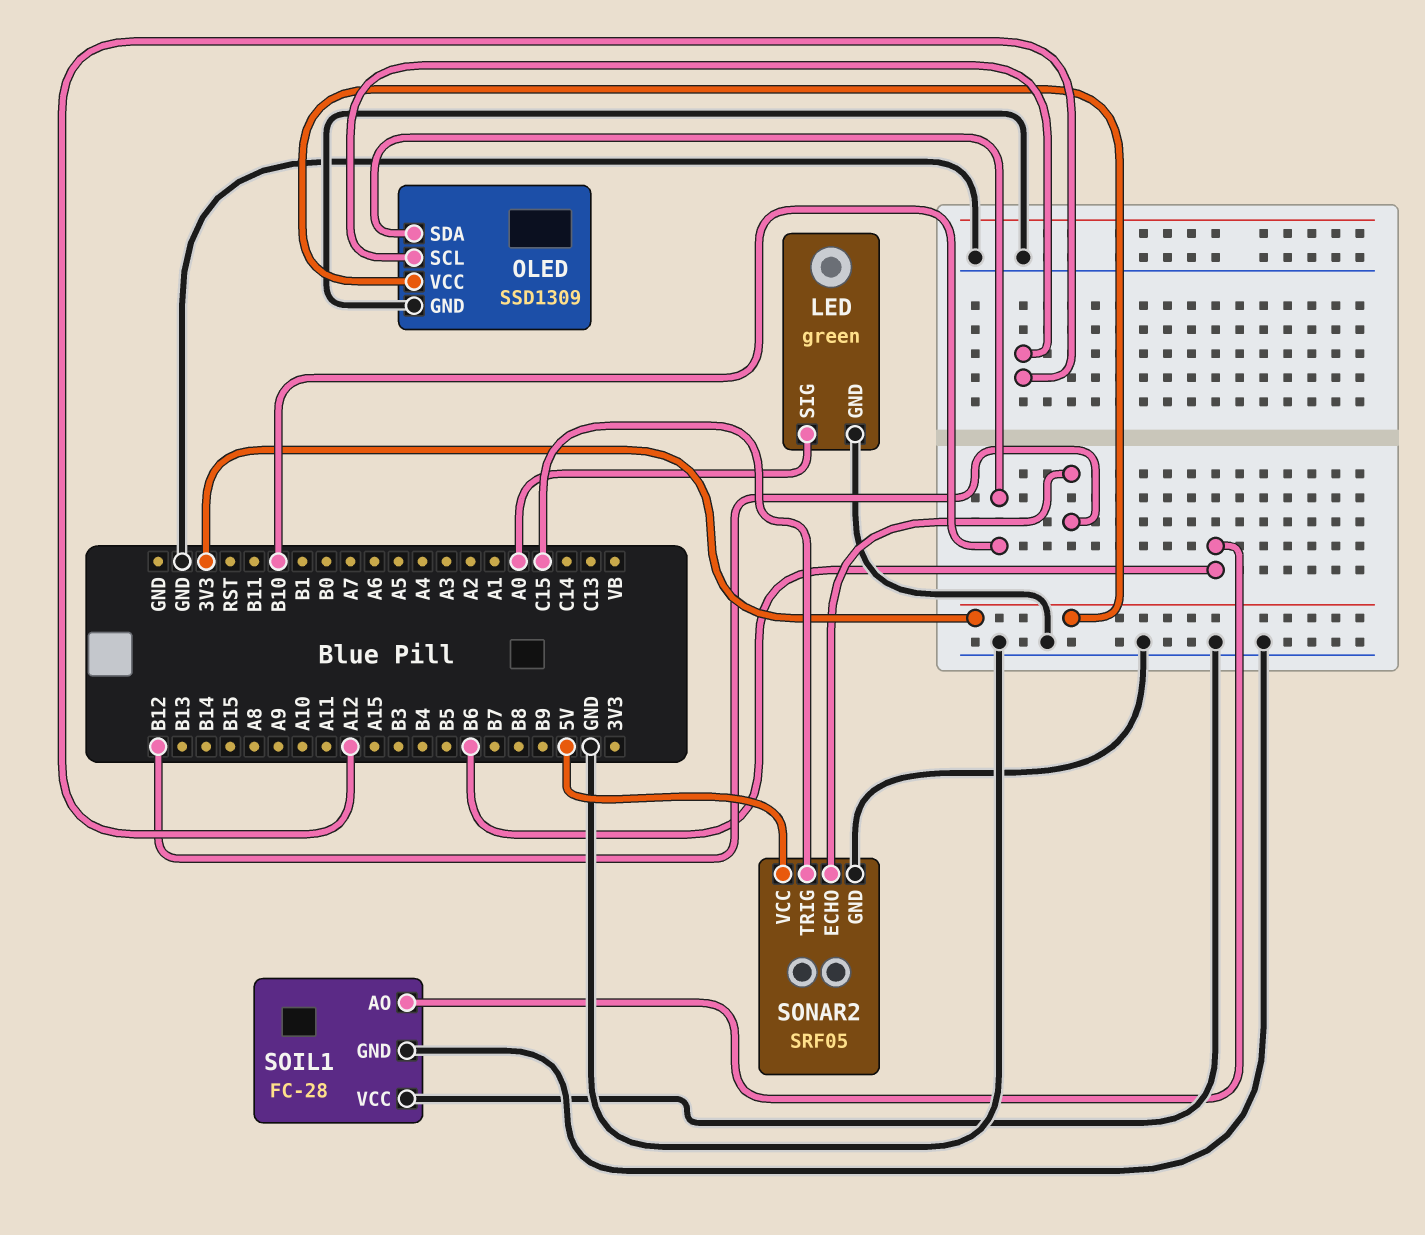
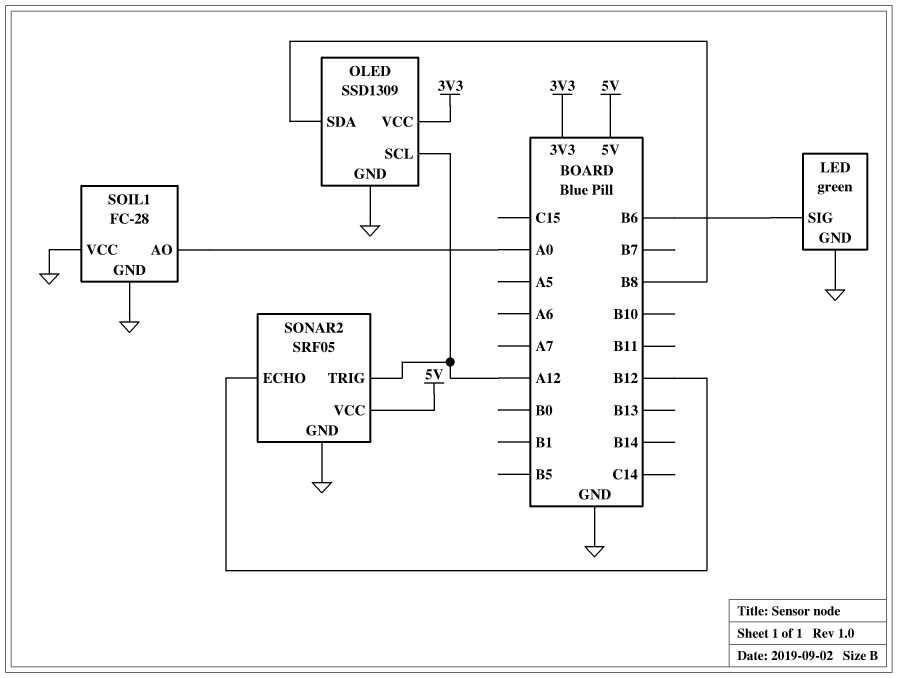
LED pin SIG: A0 -> B6
OLED pin SDA: B10 -> B8
SOIL1 pin AO: B6 -> A0
SONAR2 pin TRIG: C15 -> A12

